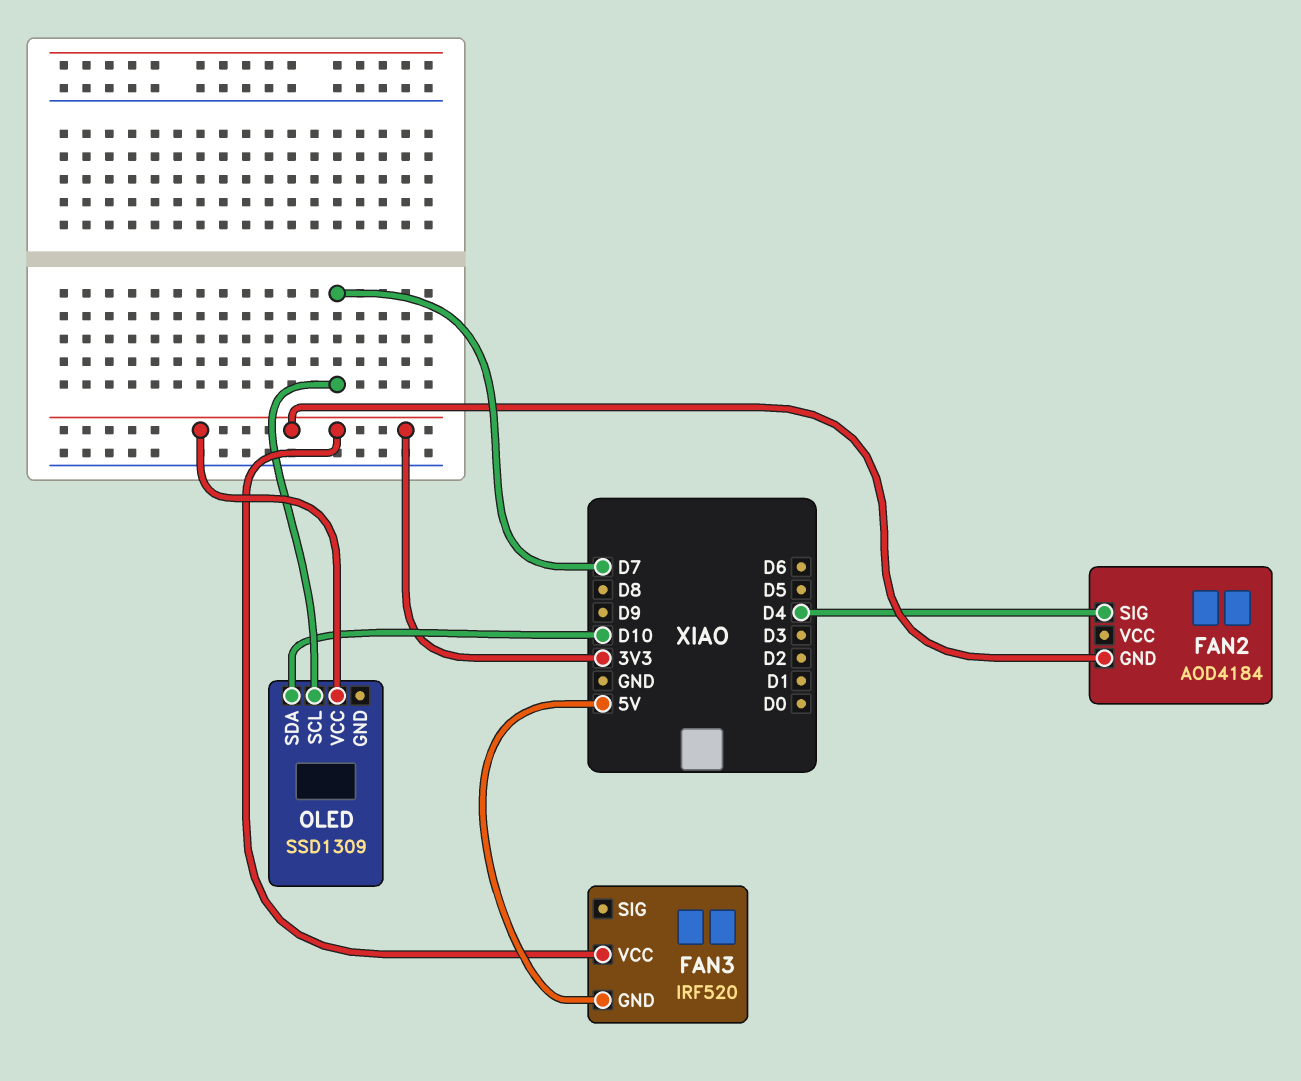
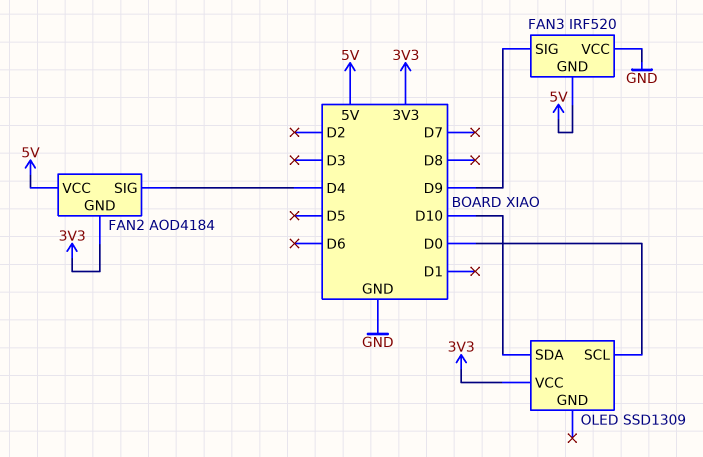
FAN2 pin VCC: none -> 5V
FAN3 pin SIG: none -> D9
FAN3 pin VCC: 3V3 -> GND
OLED pin SCL: D7 -> D0

